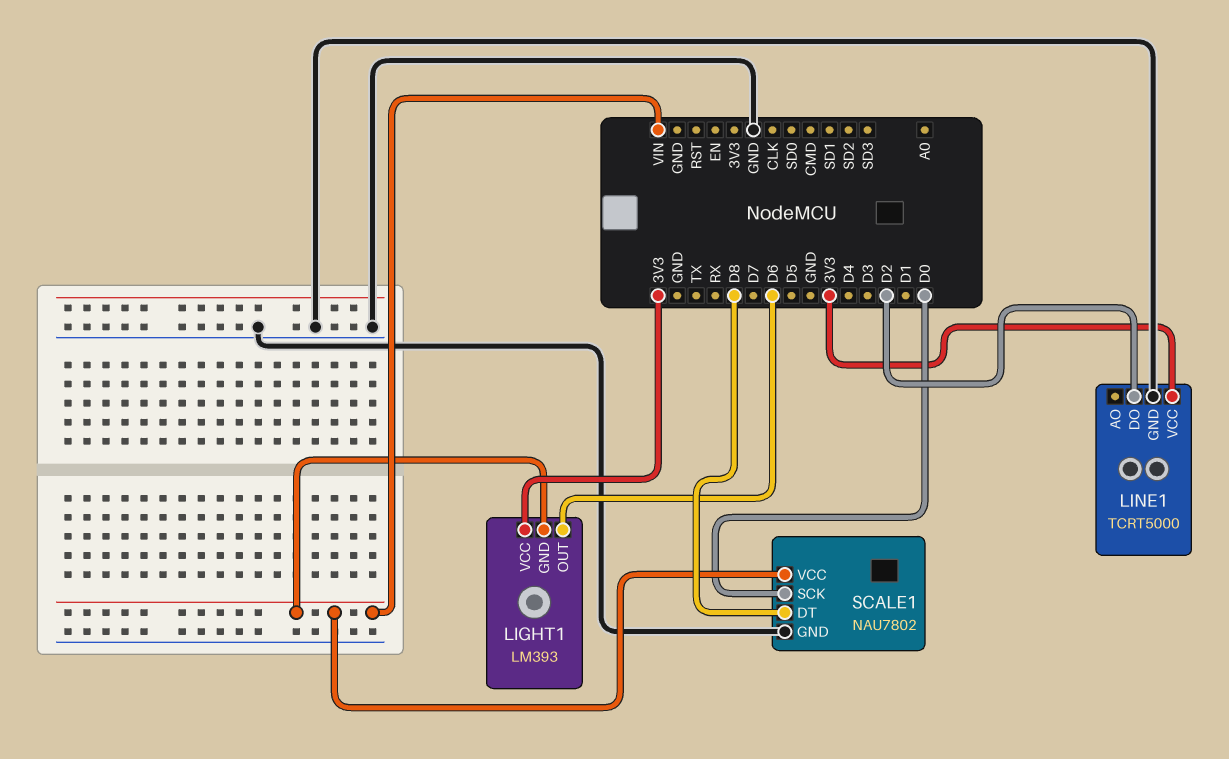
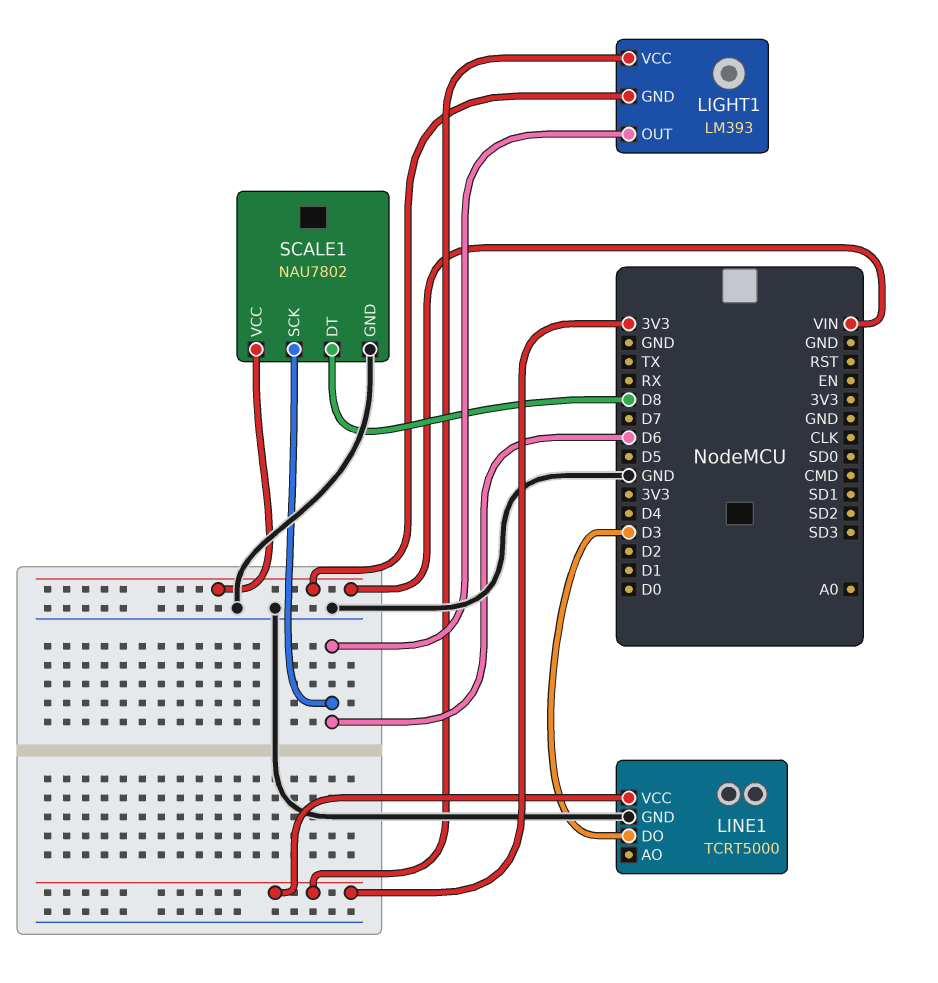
LINE1 pin DO: D2 -> D3
SCALE1 pin SCK: D0 -> D6

